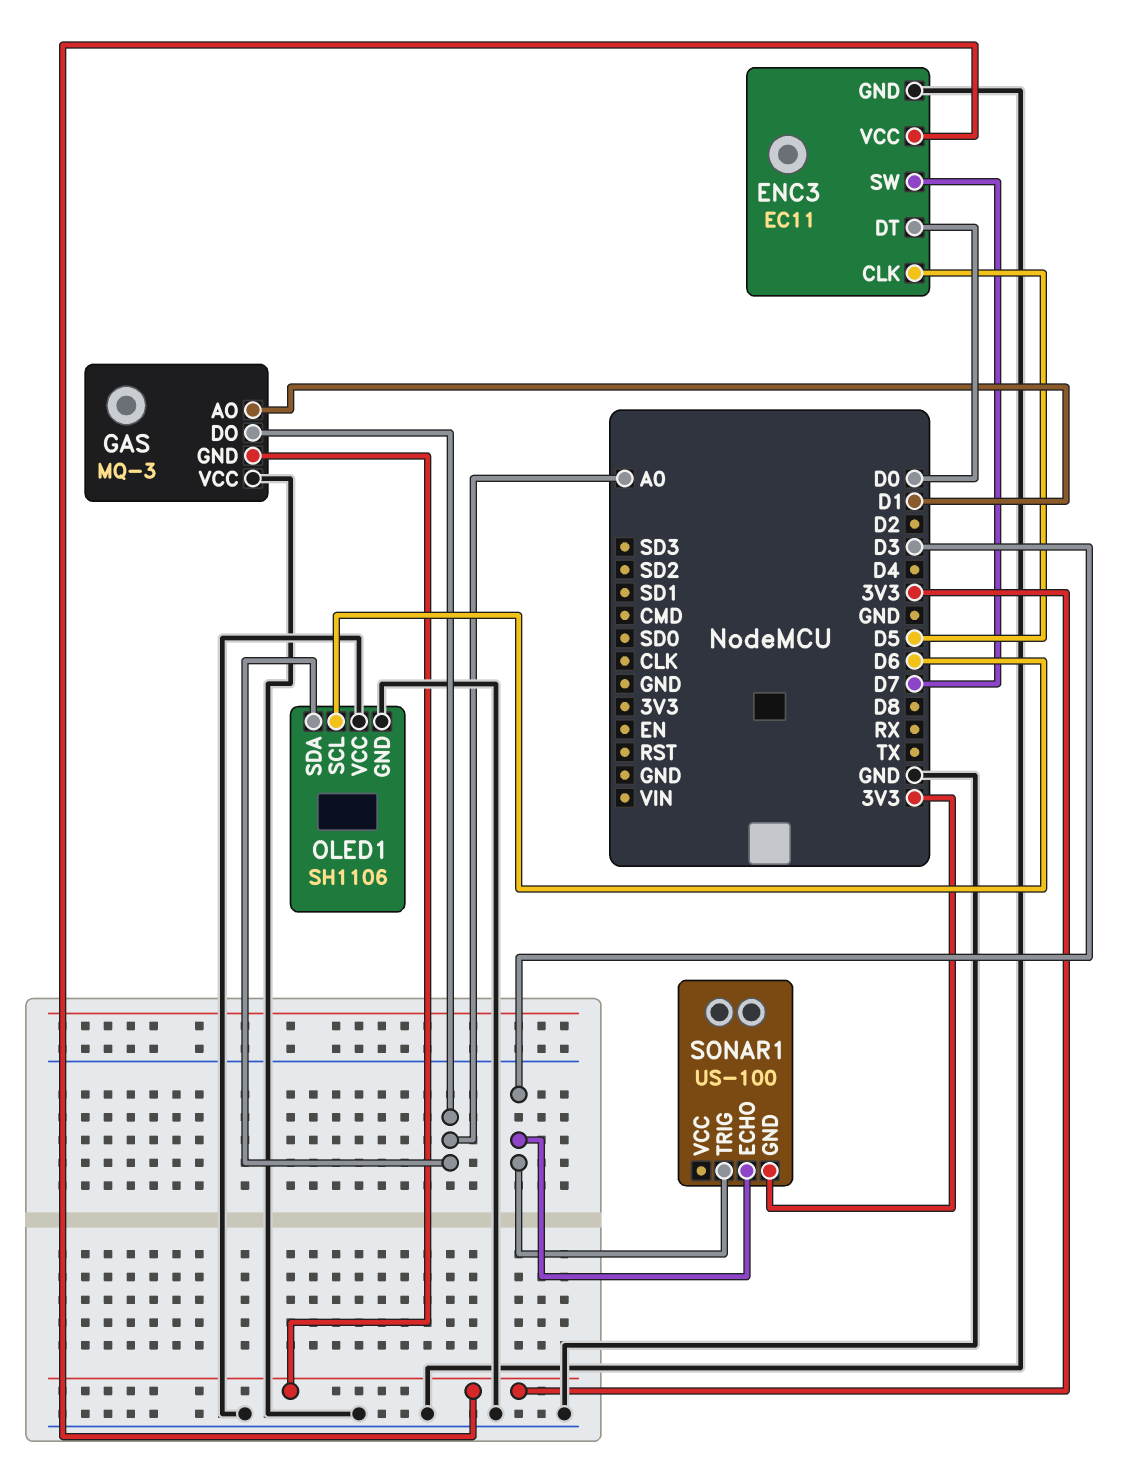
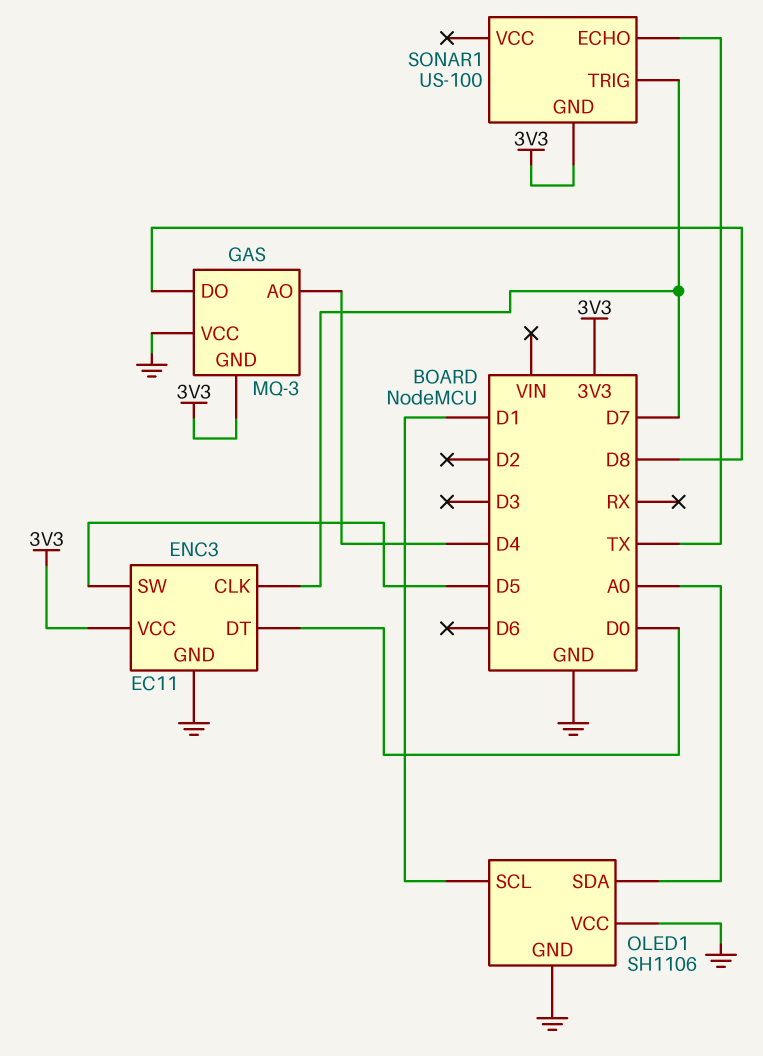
ENC3 pin CLK: D5 -> D7
ENC3 pin SW: D7 -> D5
GAS pin AO: D1 -> D4
GAS pin DO: A0 -> D8
OLED1 pin SCL: D6 -> D1
SONAR1 pin ECHO: D3 -> TX
SONAR1 pin TRIG: D3 -> D7

